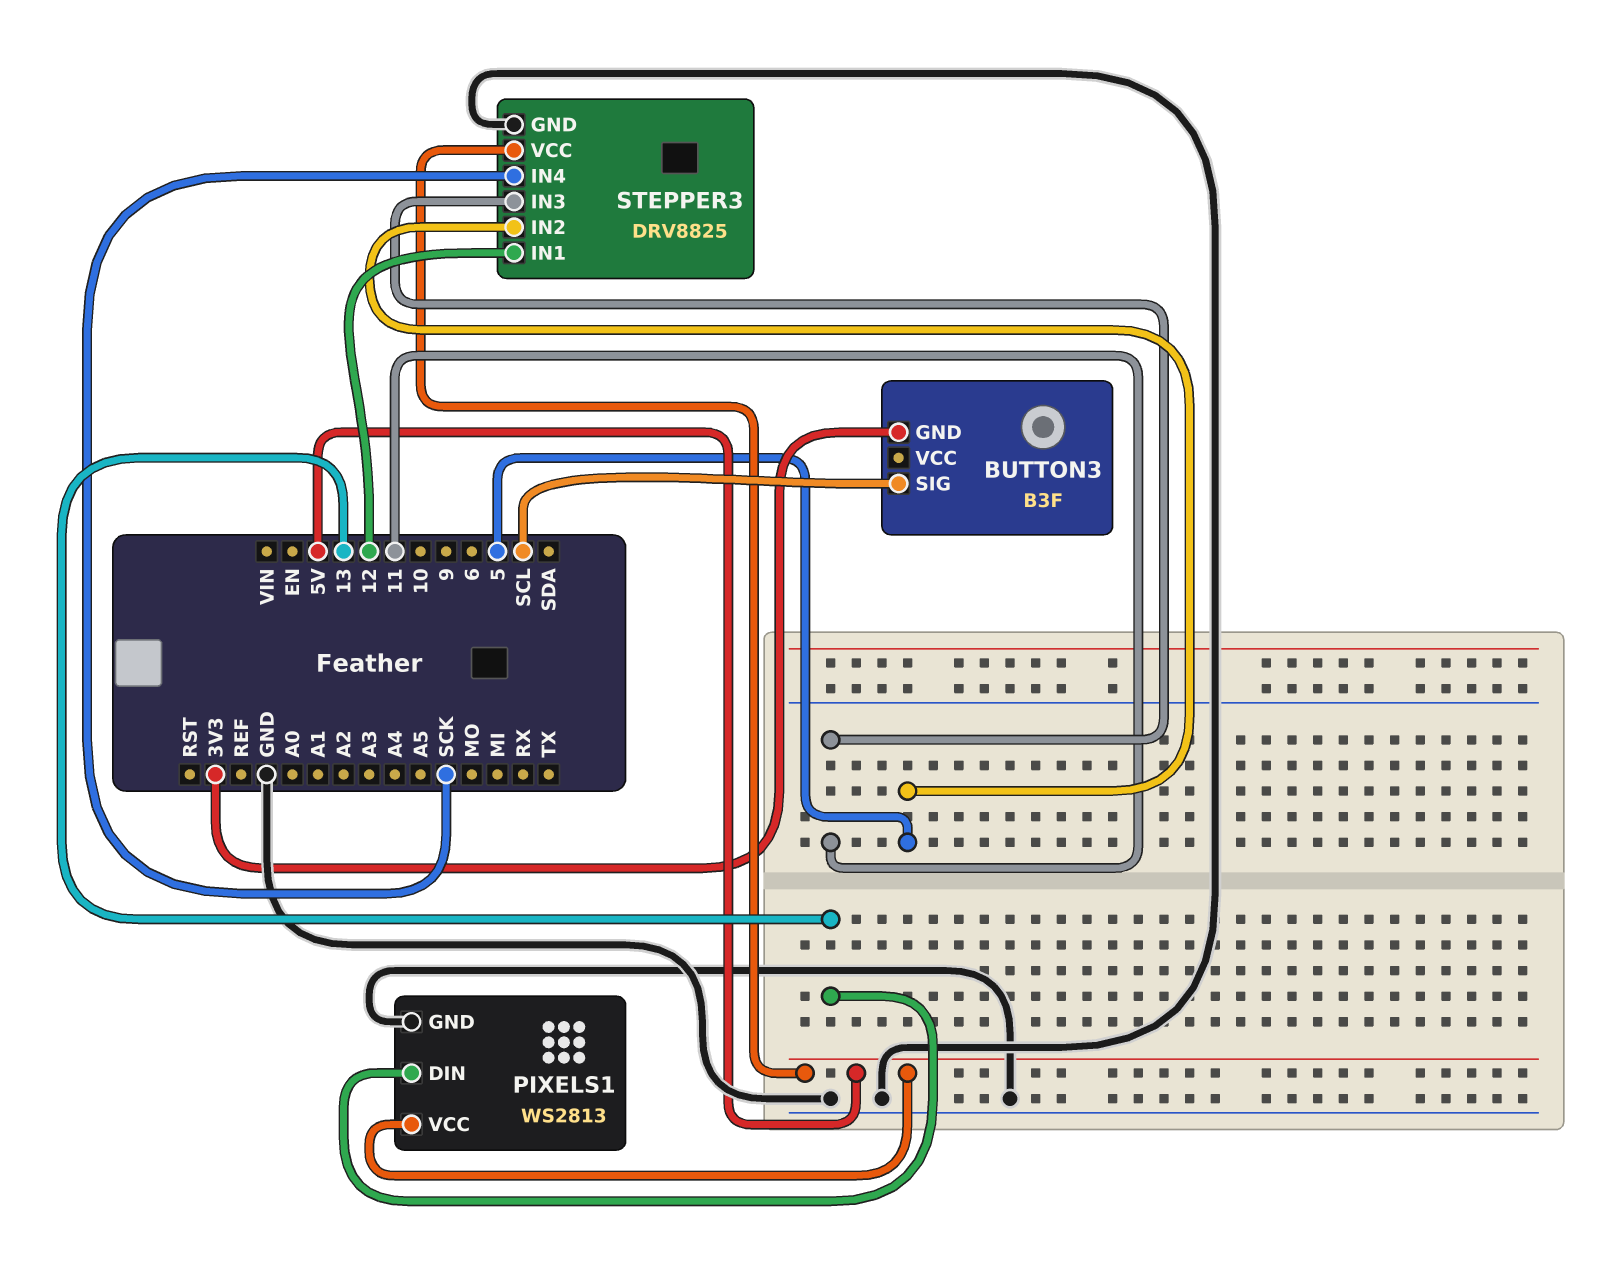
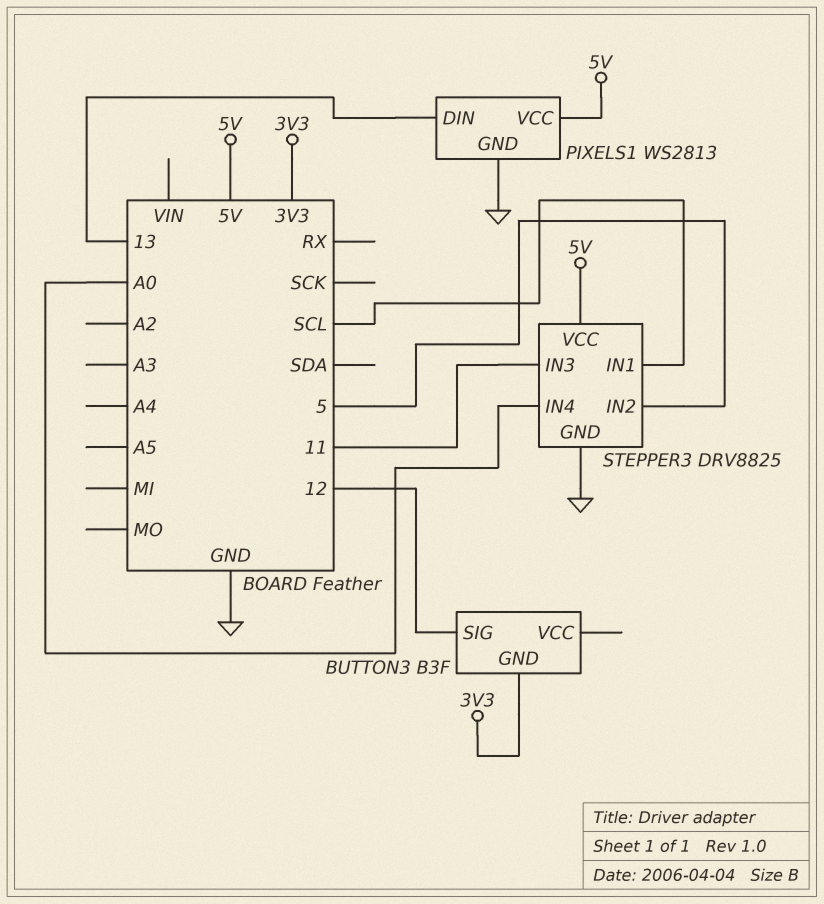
BUTTON3 pin SIG: SCL -> 12
STEPPER3 pin IN1: 12 -> SCL
STEPPER3 pin IN4: SCK -> A0

